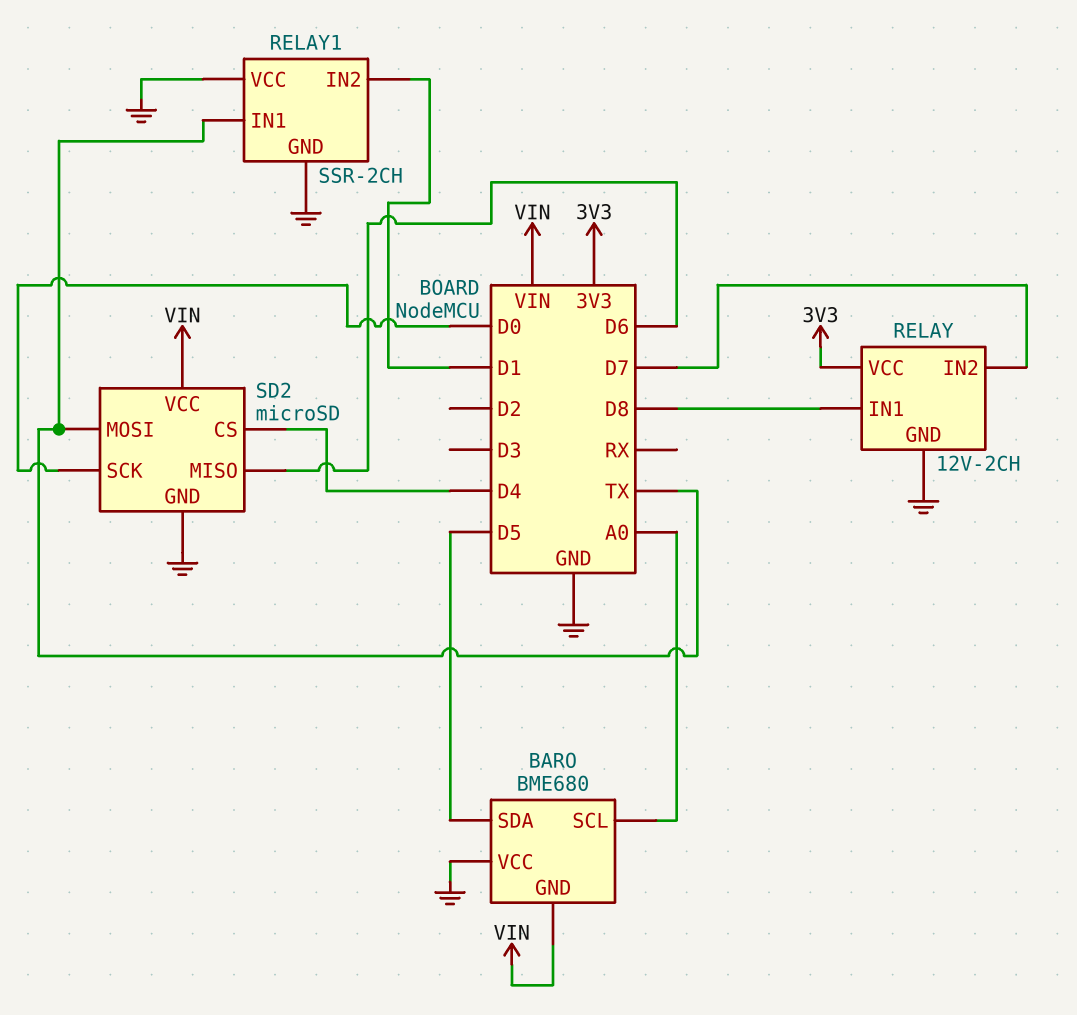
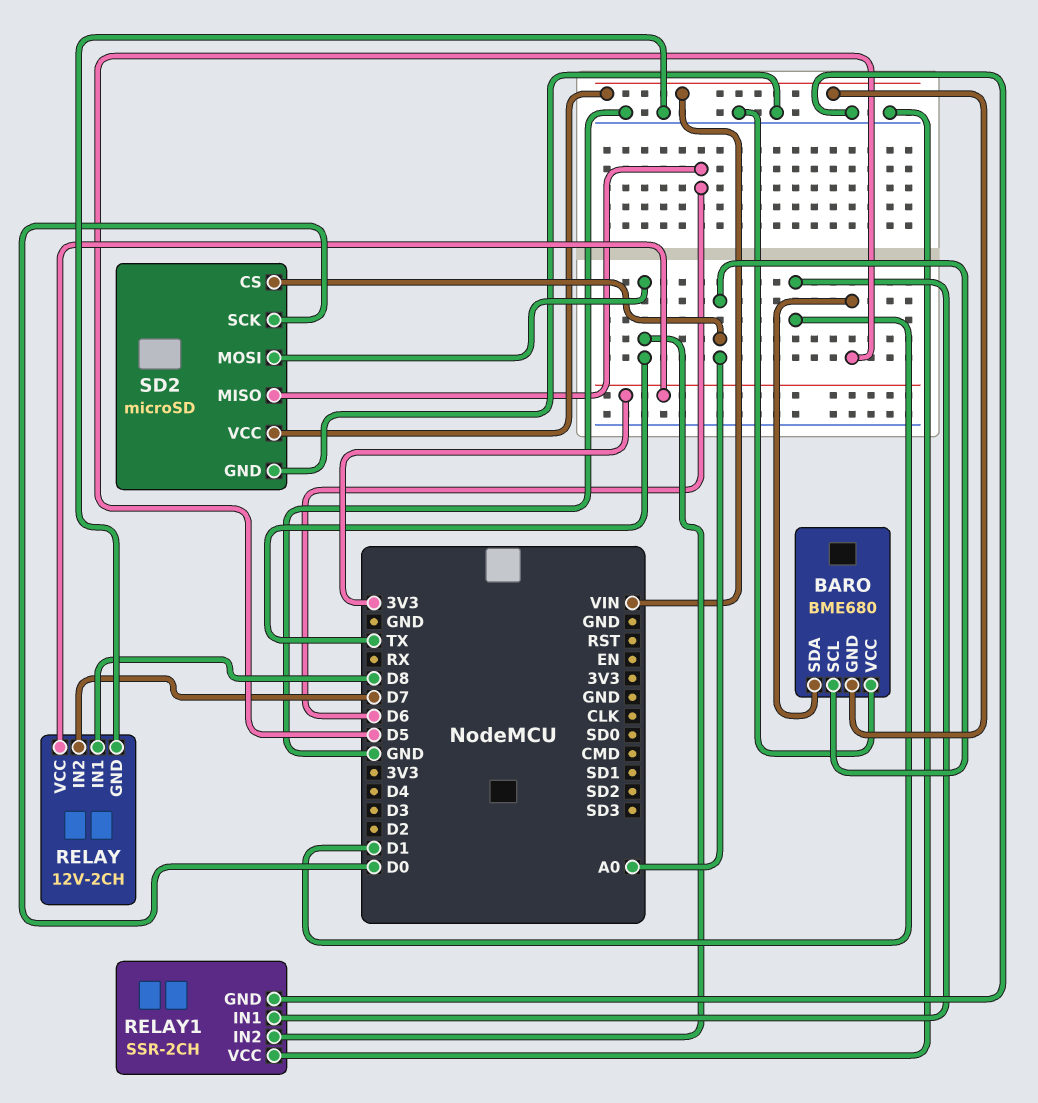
RELAY1 pin IN1: TX -> D1
RELAY1 pin IN2: D1 -> TX
SD2 pin CS: D4 -> A0

